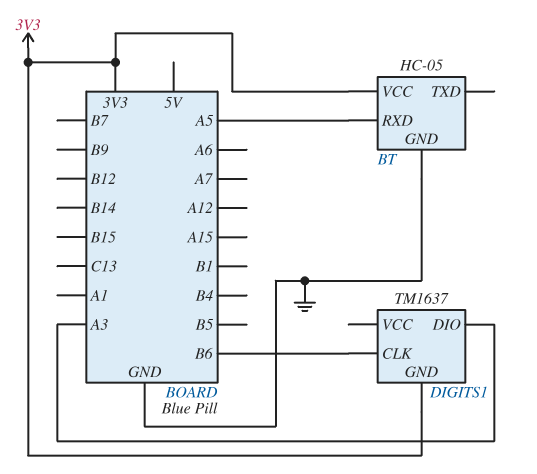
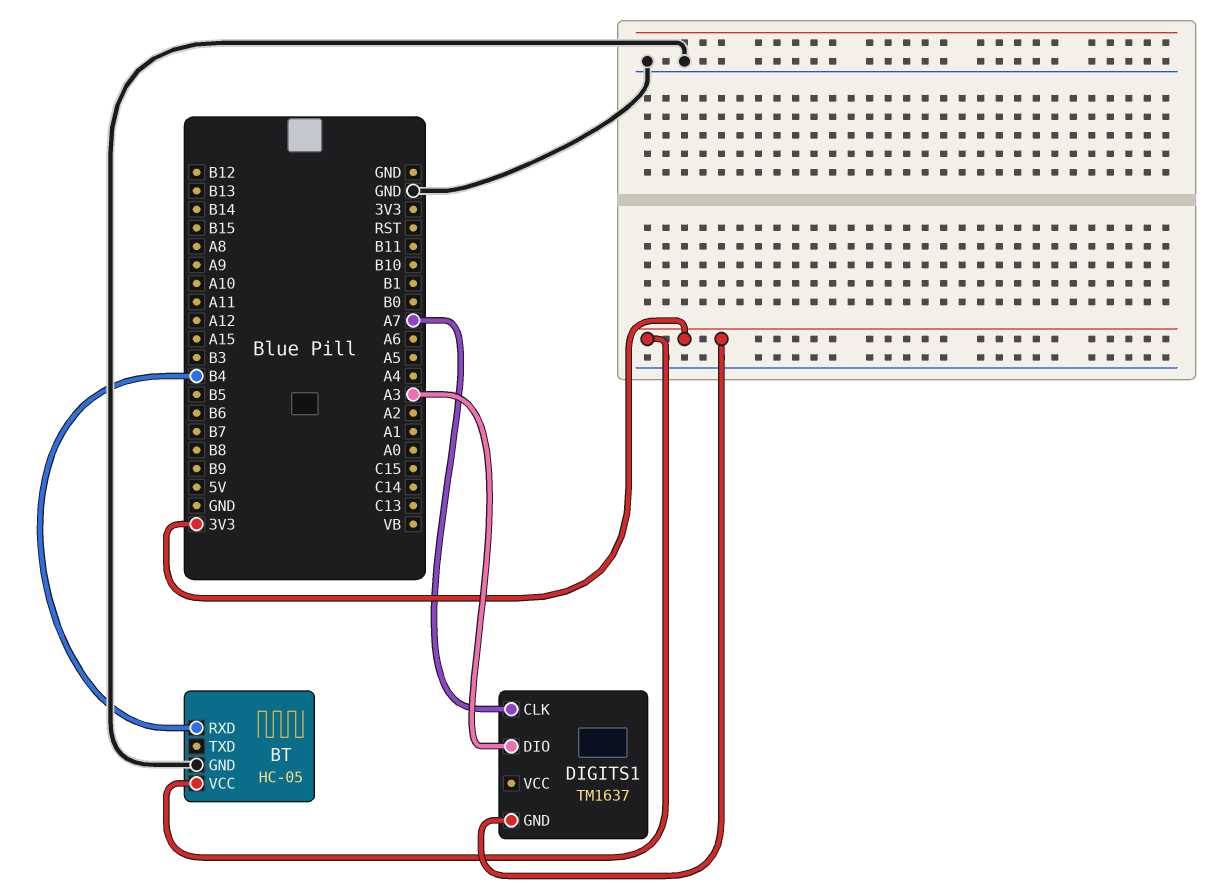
BT pin RXD: A5 -> B4
DIGITS1 pin CLK: B6 -> A7

